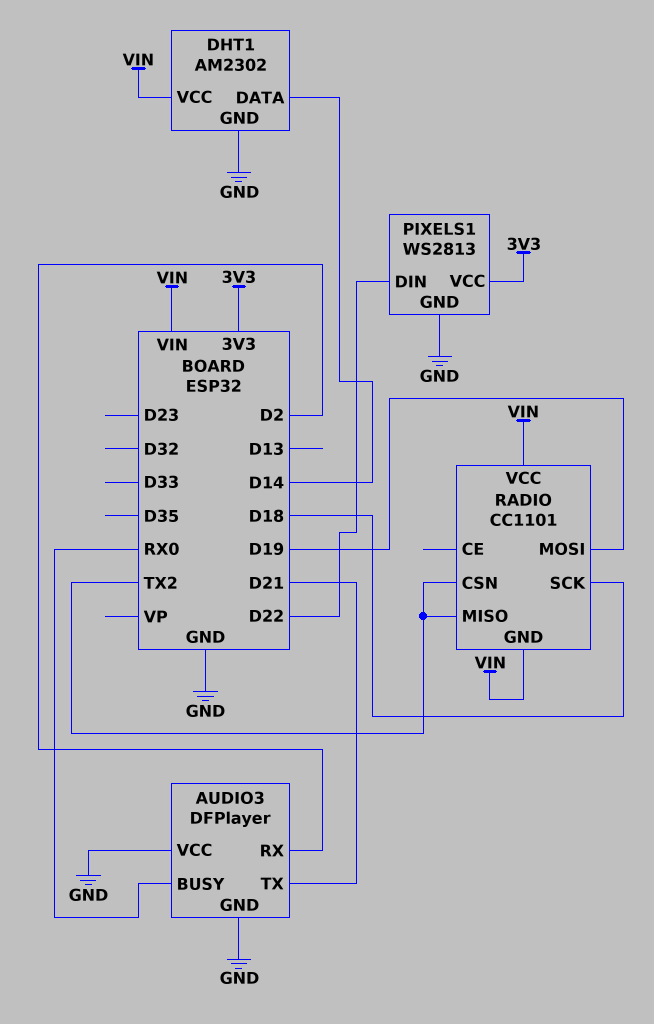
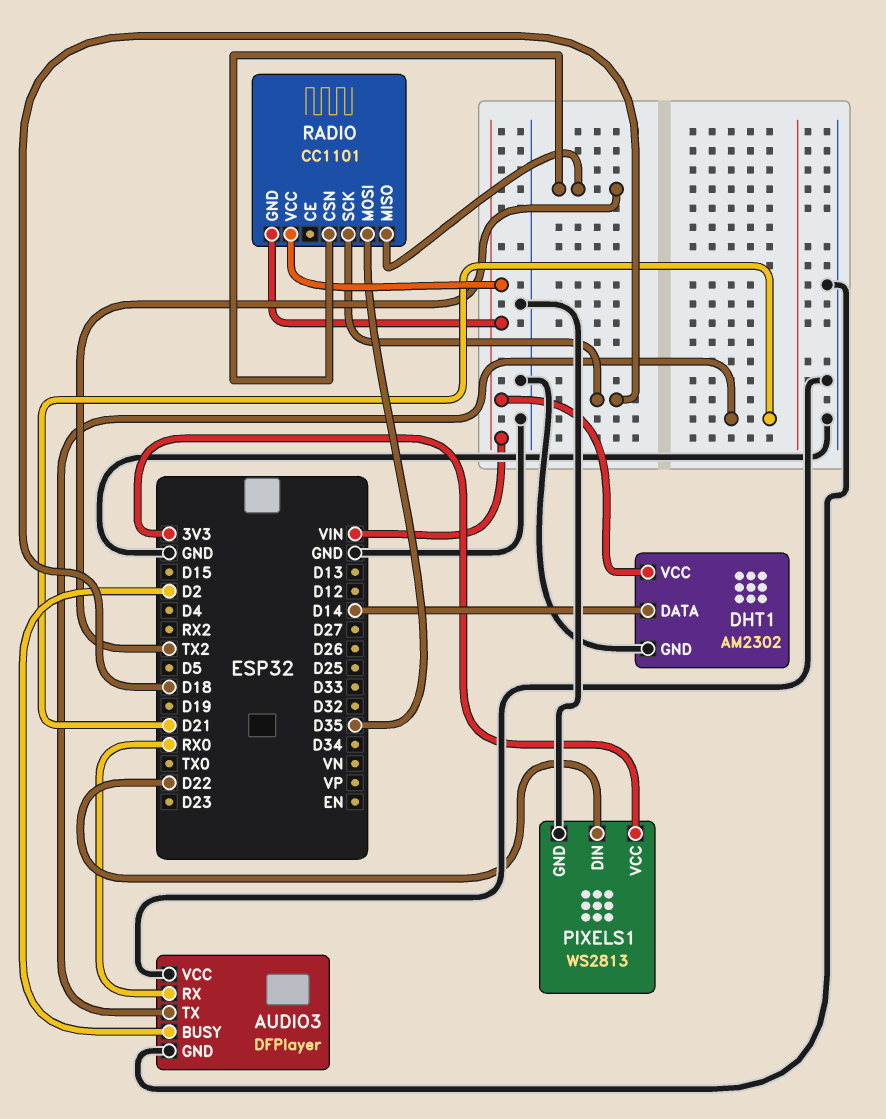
AUDIO3 pin BUSY: RX0 -> D2
AUDIO3 pin RX: D2 -> RX0
RADIO pin MOSI: D19 -> D35

